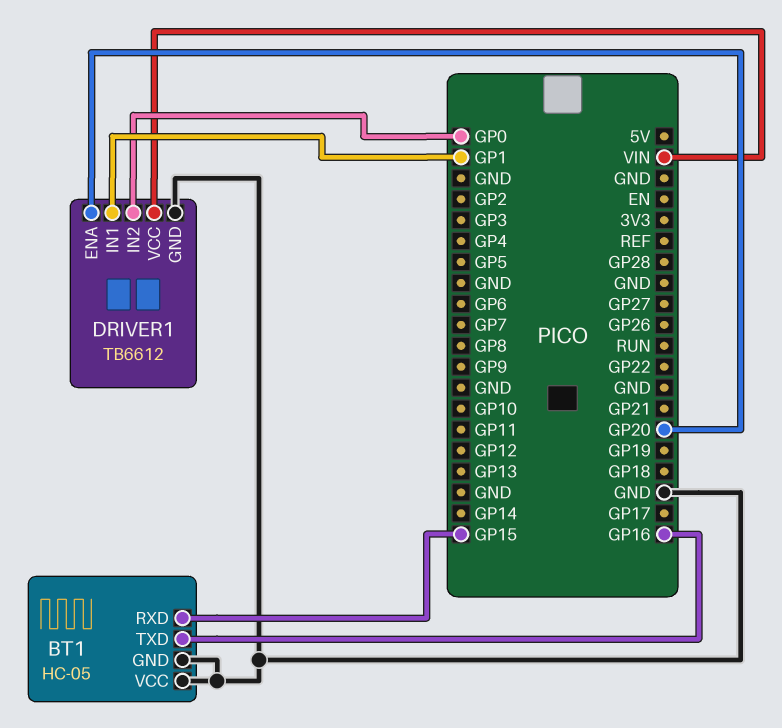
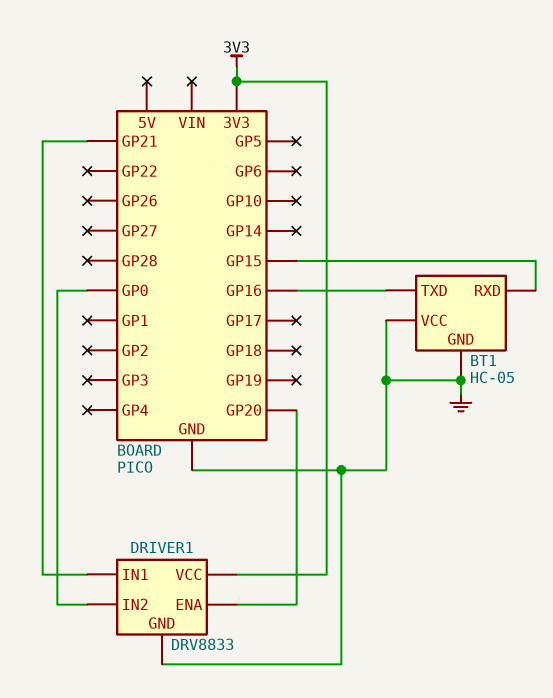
DRIVER1: TB6612 -> DRV8833
DRIVER1 pin IN1: GP1 -> GP21
DRIVER1 pin VCC: VIN -> 3V3

